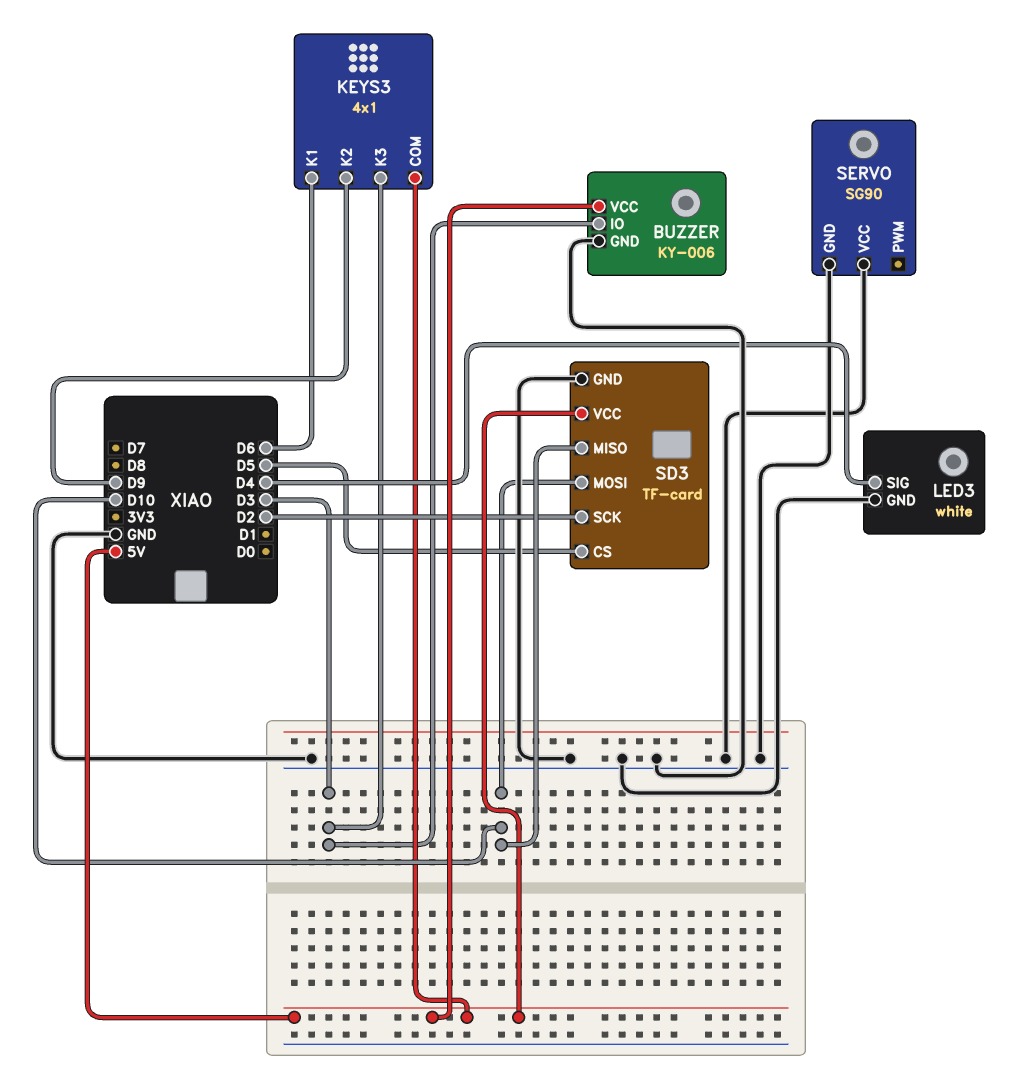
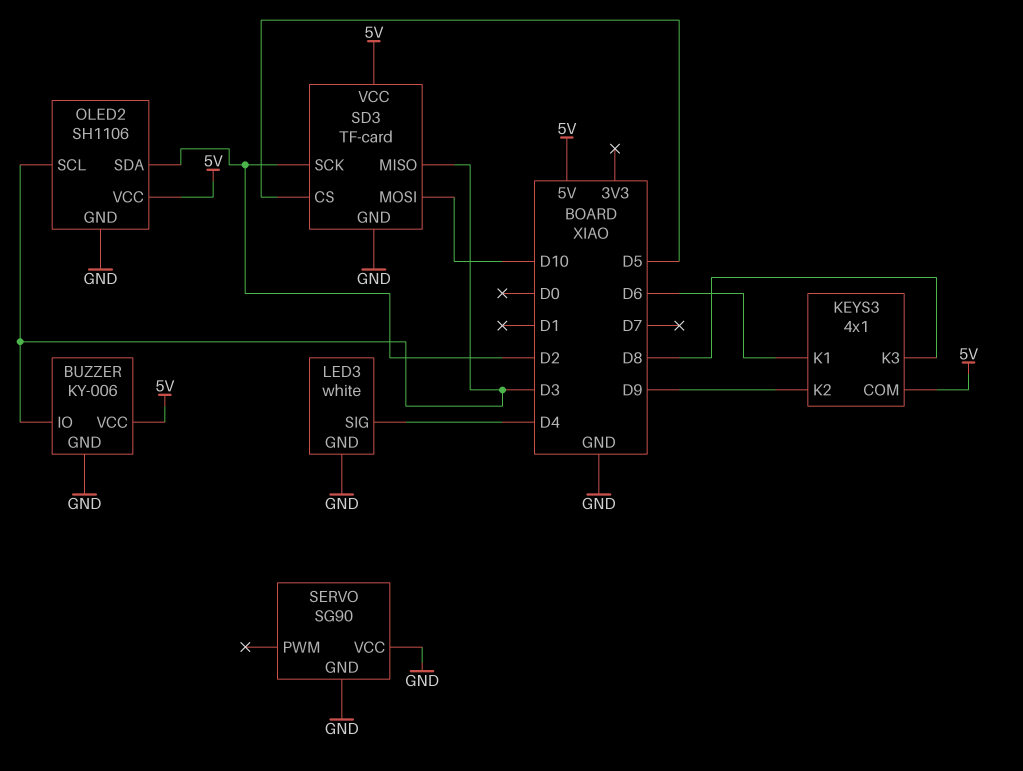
KEYS3 pin K3: D3 -> D8
OLED2: none -> SH1106
OLED2 pin GND: none -> GND
OLED2 pin SCL: none -> D3
OLED2 pin SDA: none -> D2
OLED2 pin VCC: none -> 5V
SD3 pin MISO: D10 -> D3

